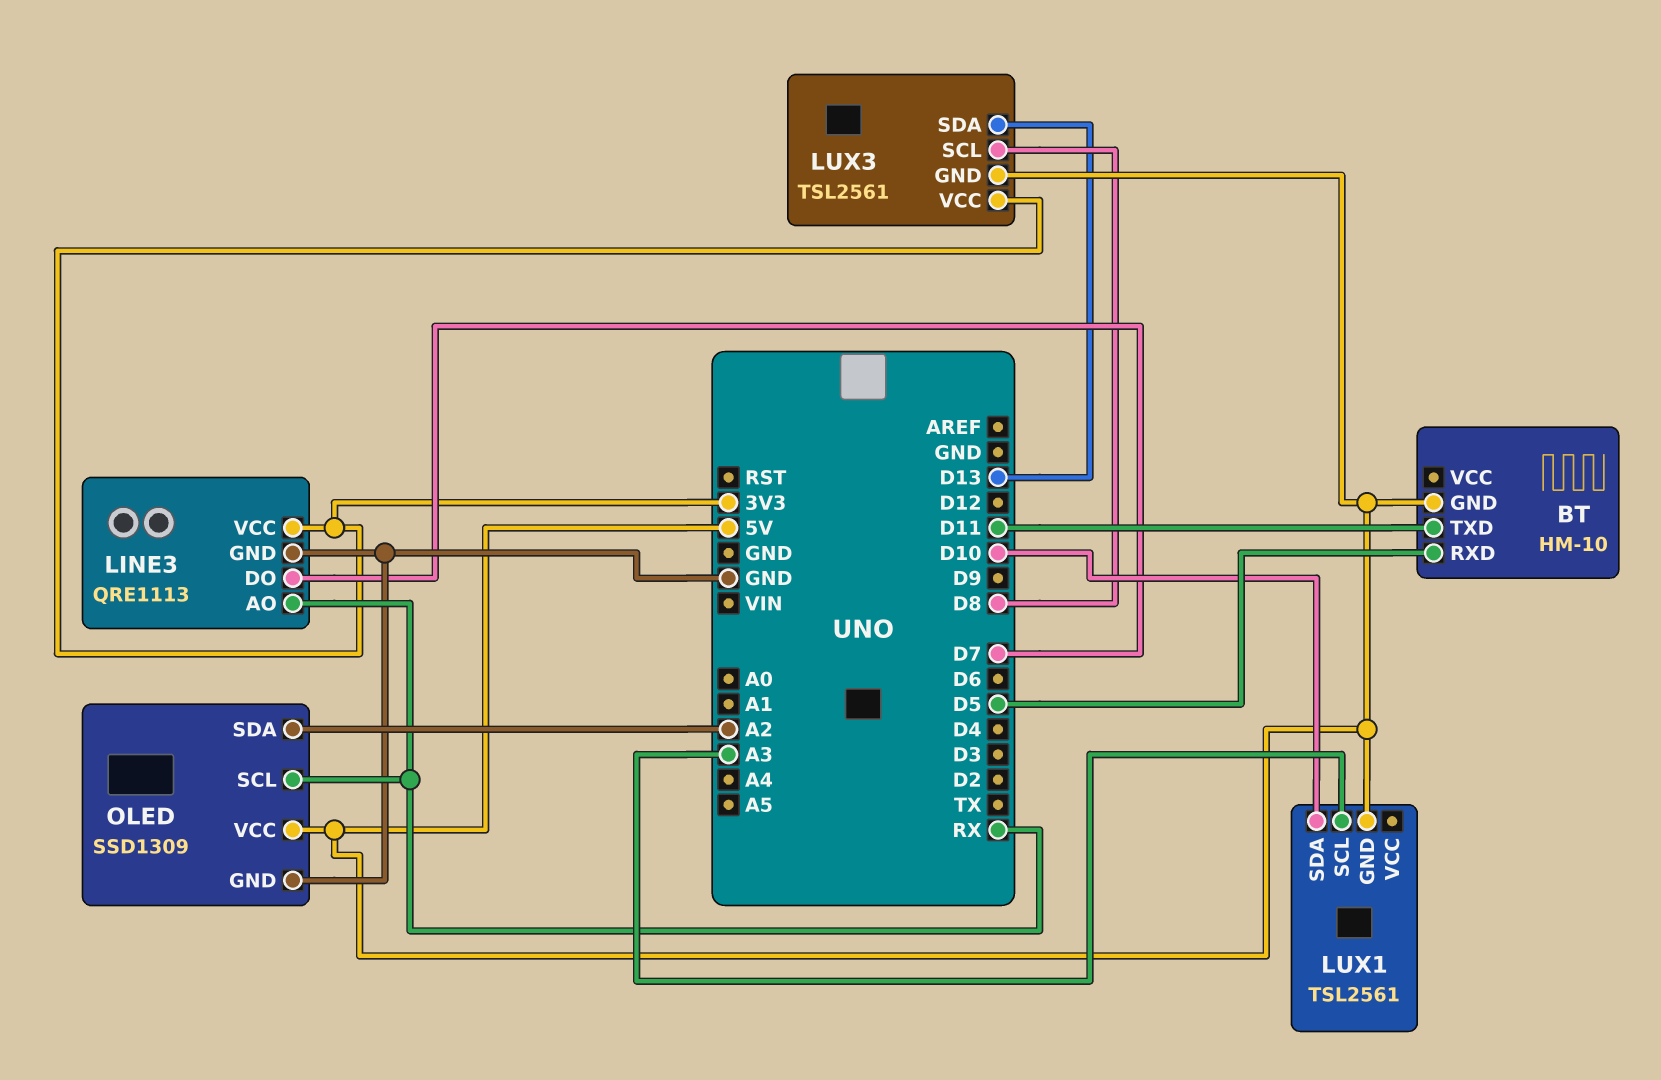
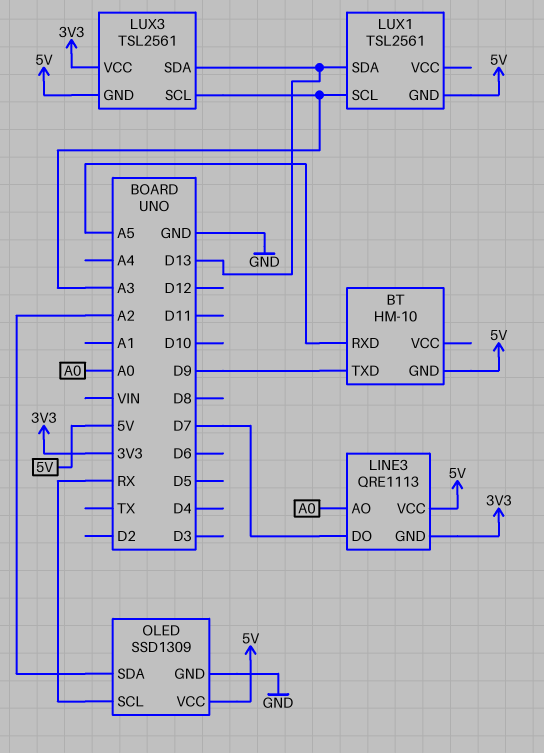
BT pin RXD: D5 -> A5
BT pin TXD: D11 -> D9
LINE3 pin AO: RX -> A0
LINE3 pin GND: GND -> 3V3
LINE3 pin VCC: 3V3 -> 5V
LUX1 pin SDA: D10 -> D13
LUX3 pin SCL: D8 -> A3

